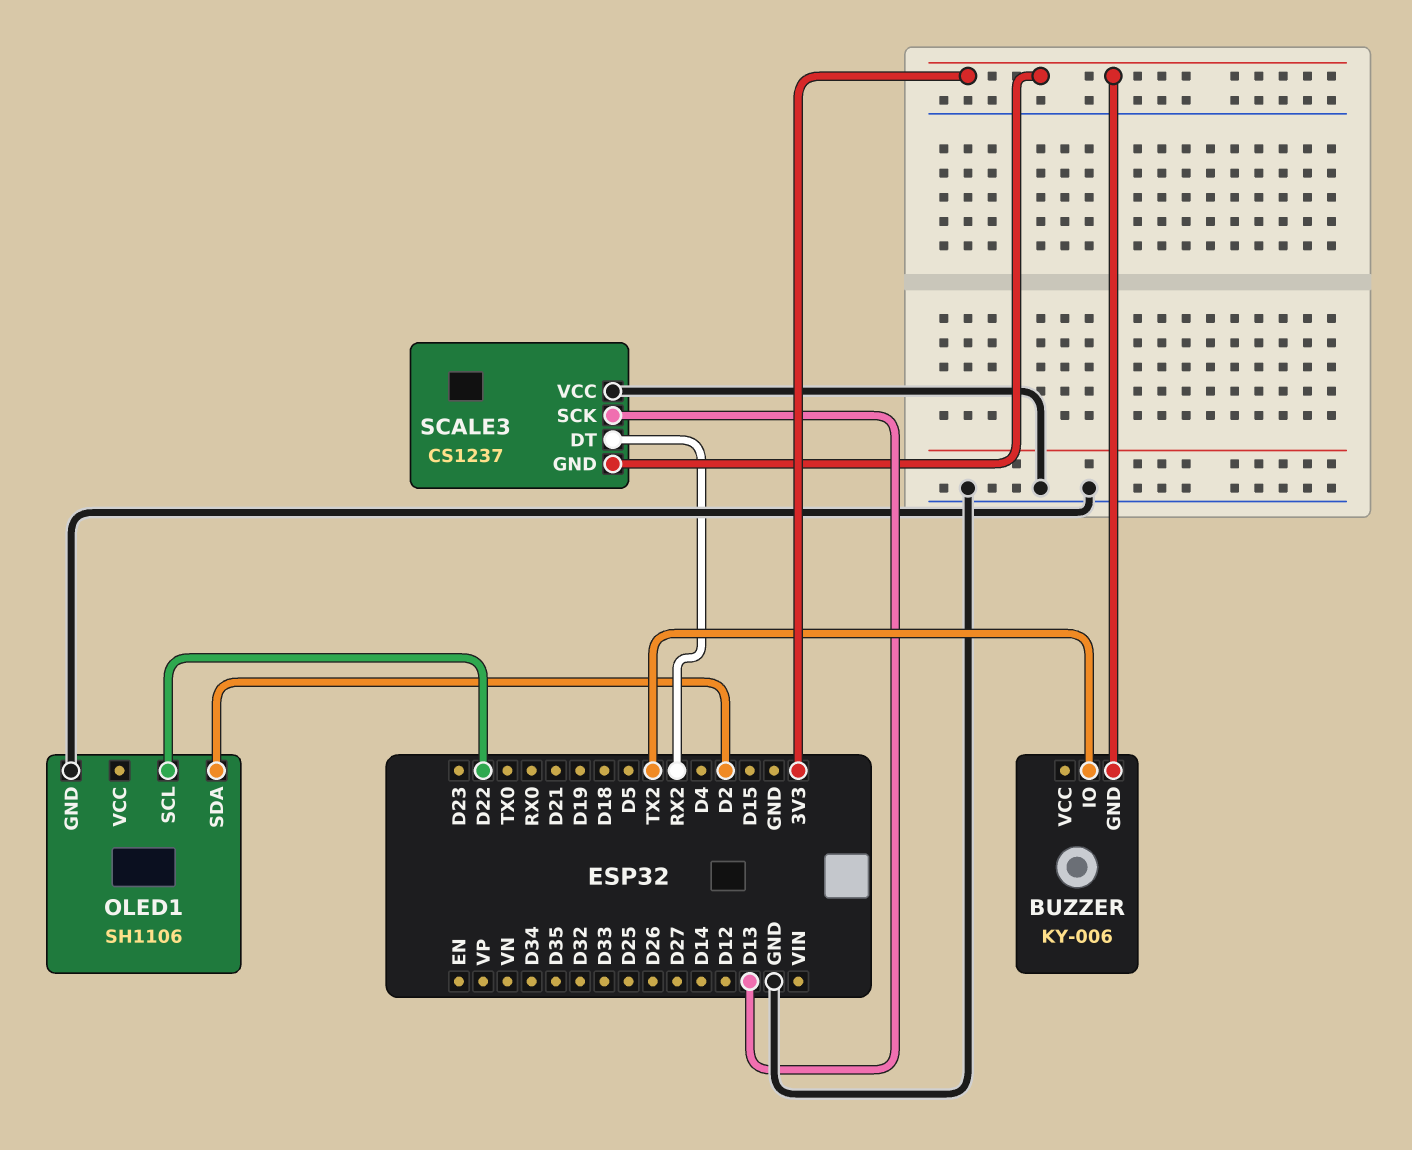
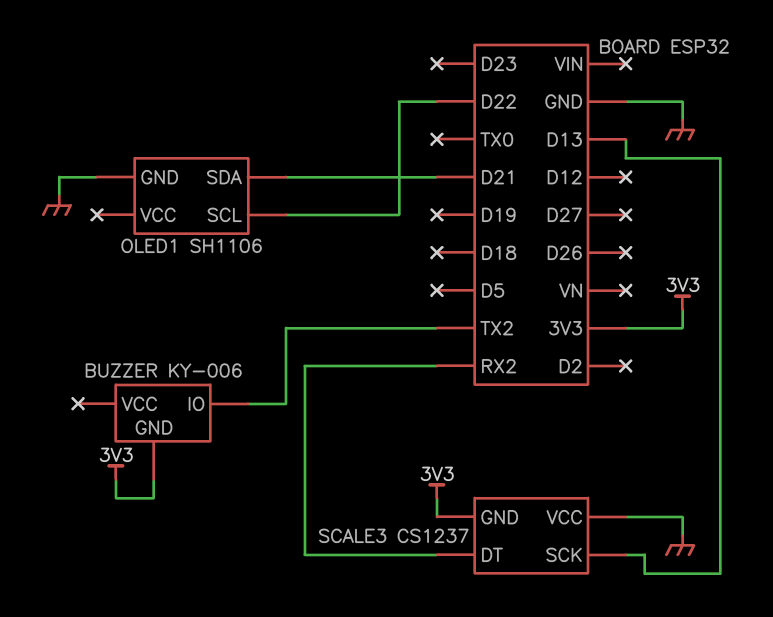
OLED1 pin SDA: D2 -> D21

